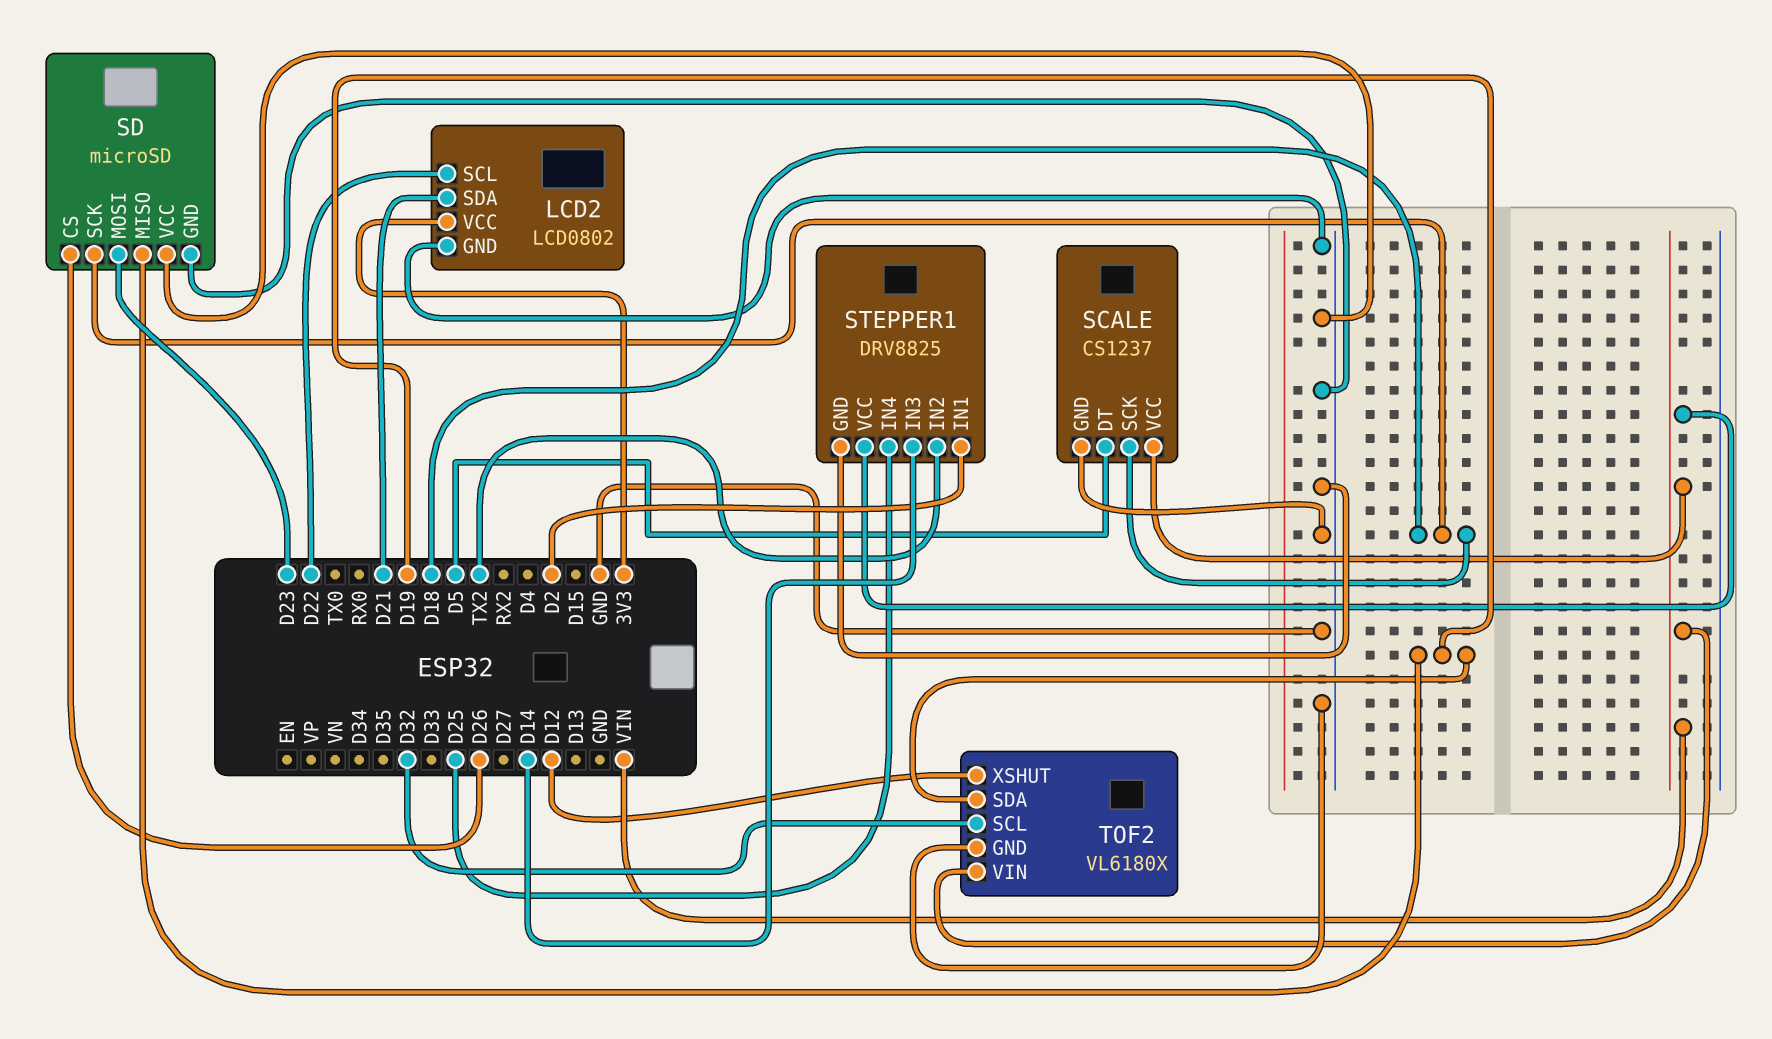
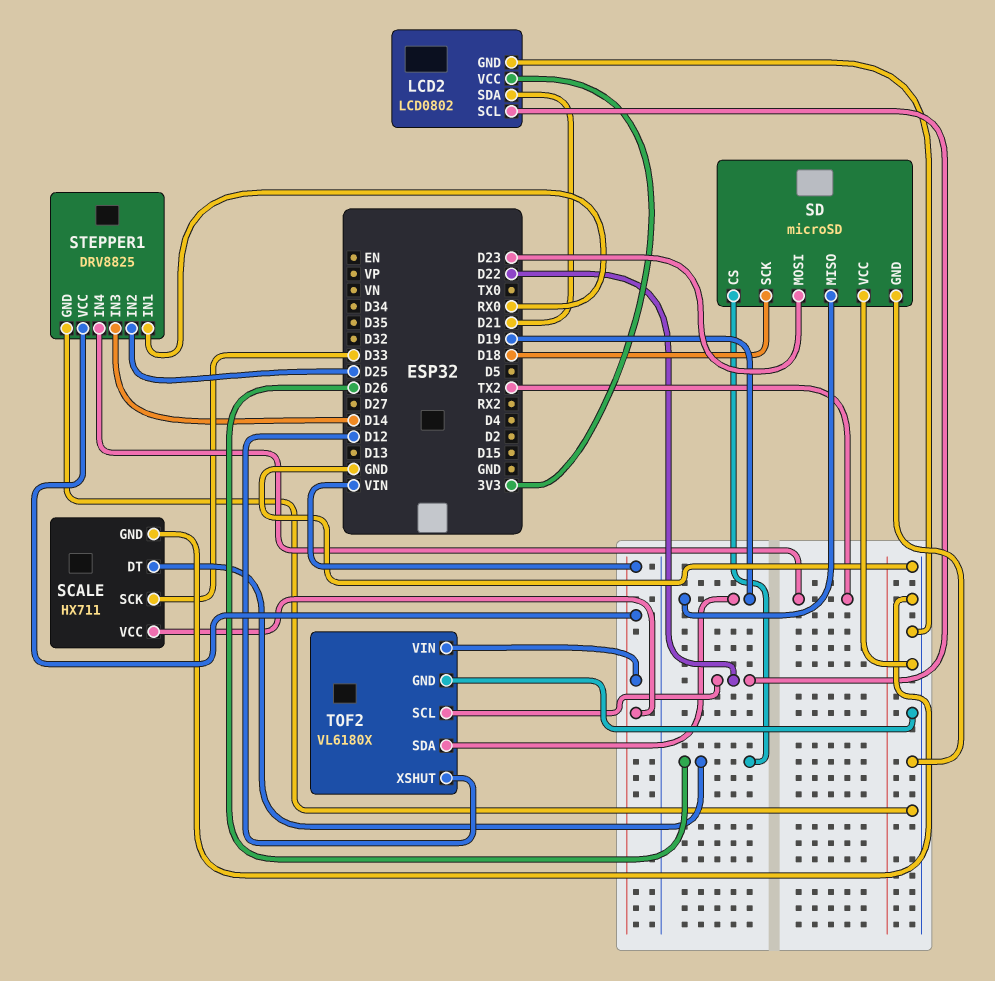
SCALE: CS1237 -> HX711
SCALE pin DT: D5 -> D26
SCALE pin SCK: D18 -> D33
STEPPER1 pin IN1: D2 -> RX0
STEPPER1 pin IN2: TX2 -> D25
STEPPER1 pin IN4: D25 -> TX2
TOF2 pin SCL: D32 -> D22

